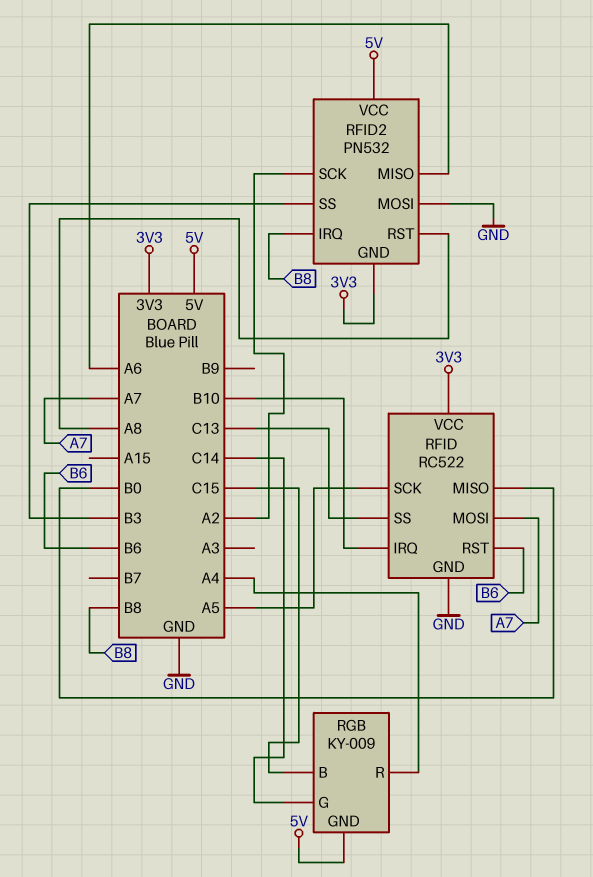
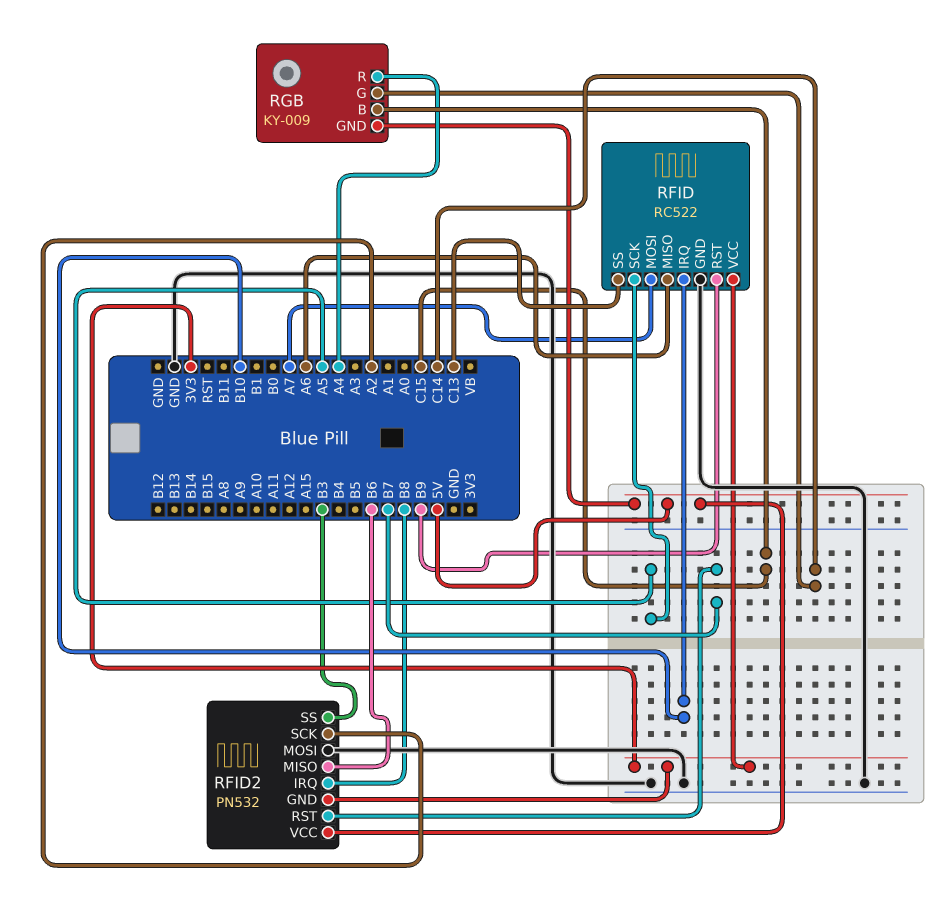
RFID pin MISO: B0 -> A6
RFID pin RST: B6 -> B9
RFID2 pin MISO: A6 -> B6
RFID2 pin RST: A8 -> B7

